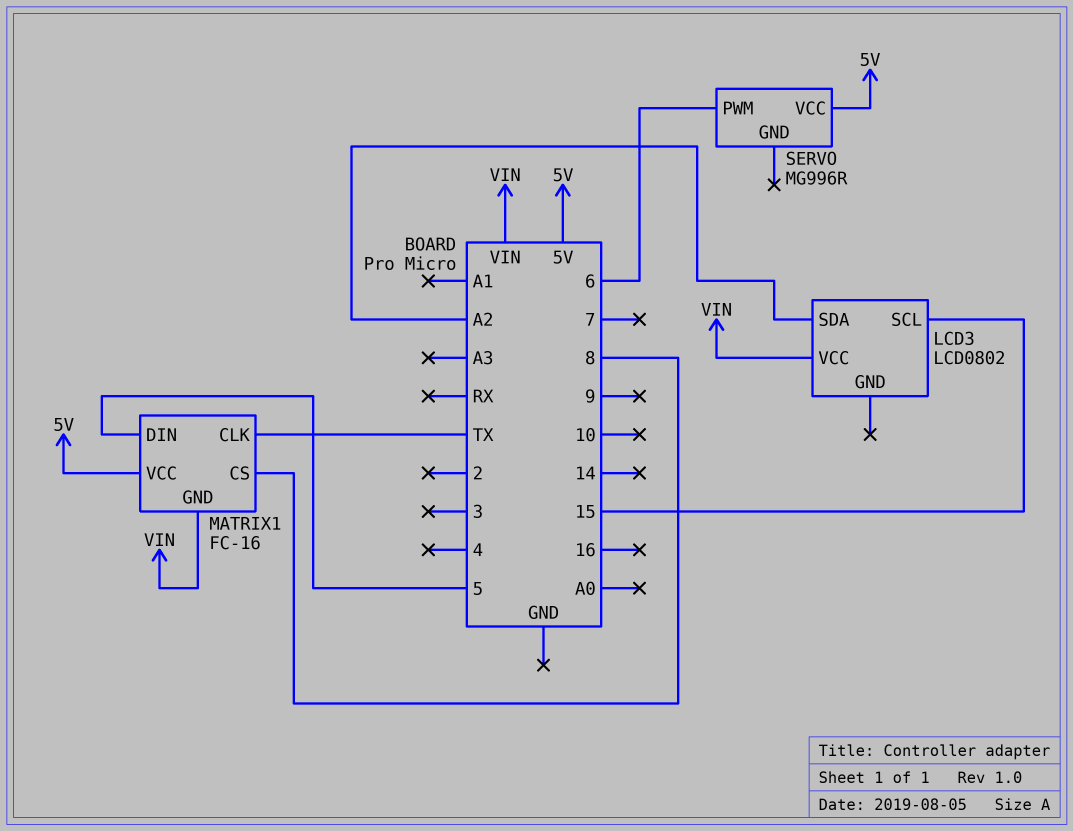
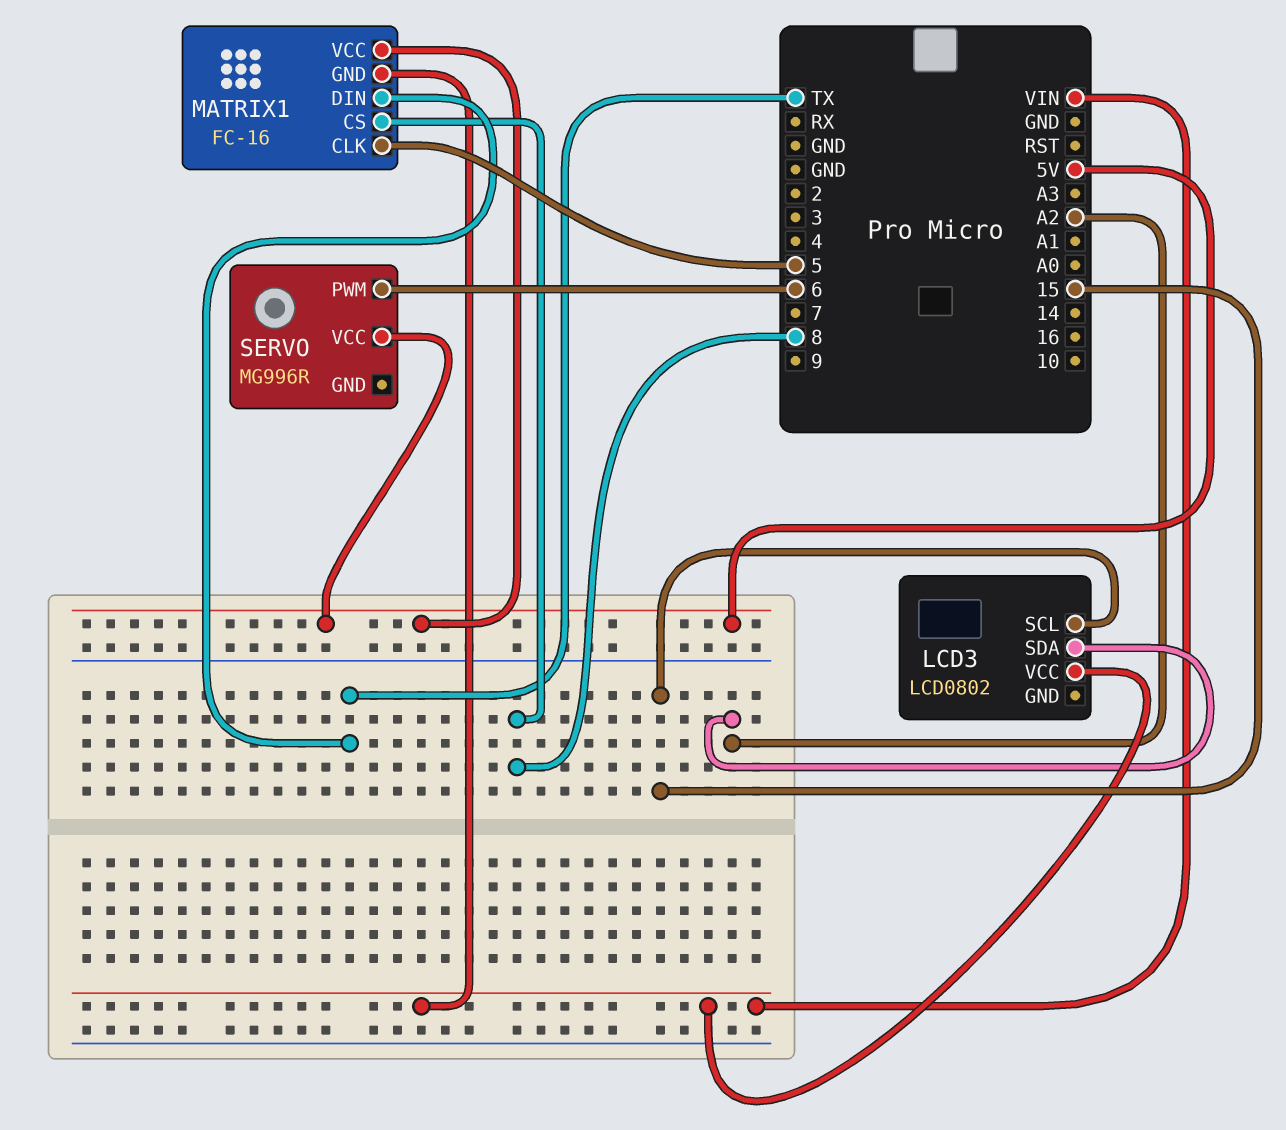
MATRIX1 pin CLK: TX -> 5
MATRIX1 pin DIN: 5 -> TX

